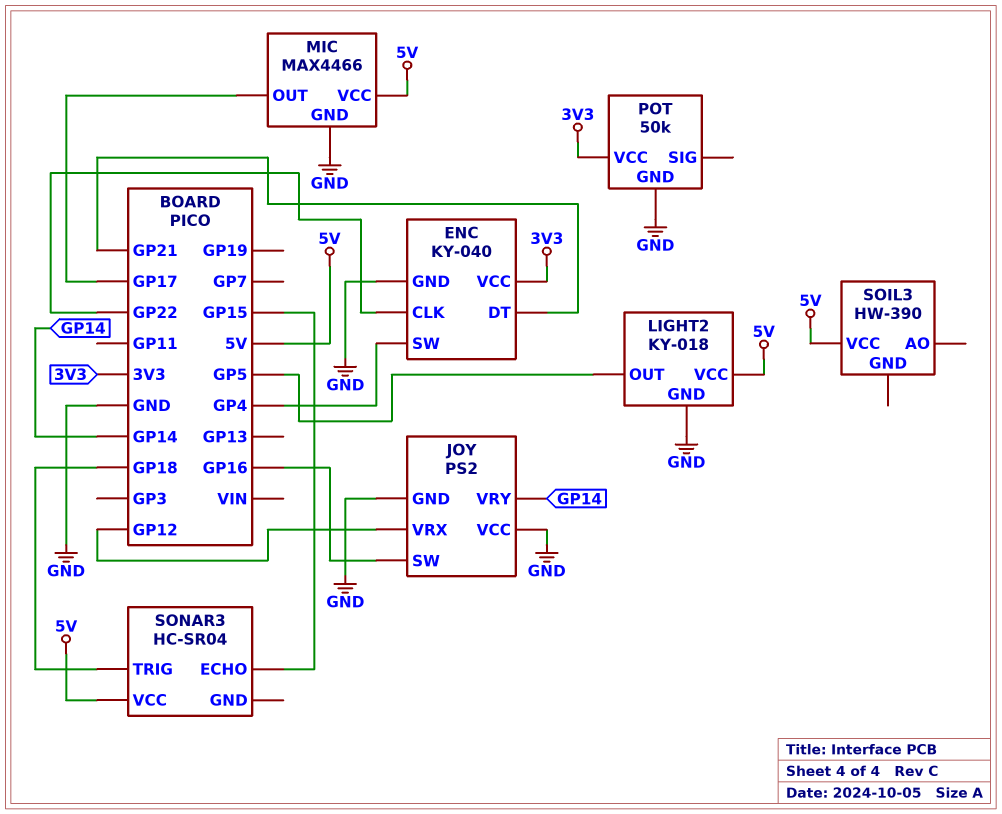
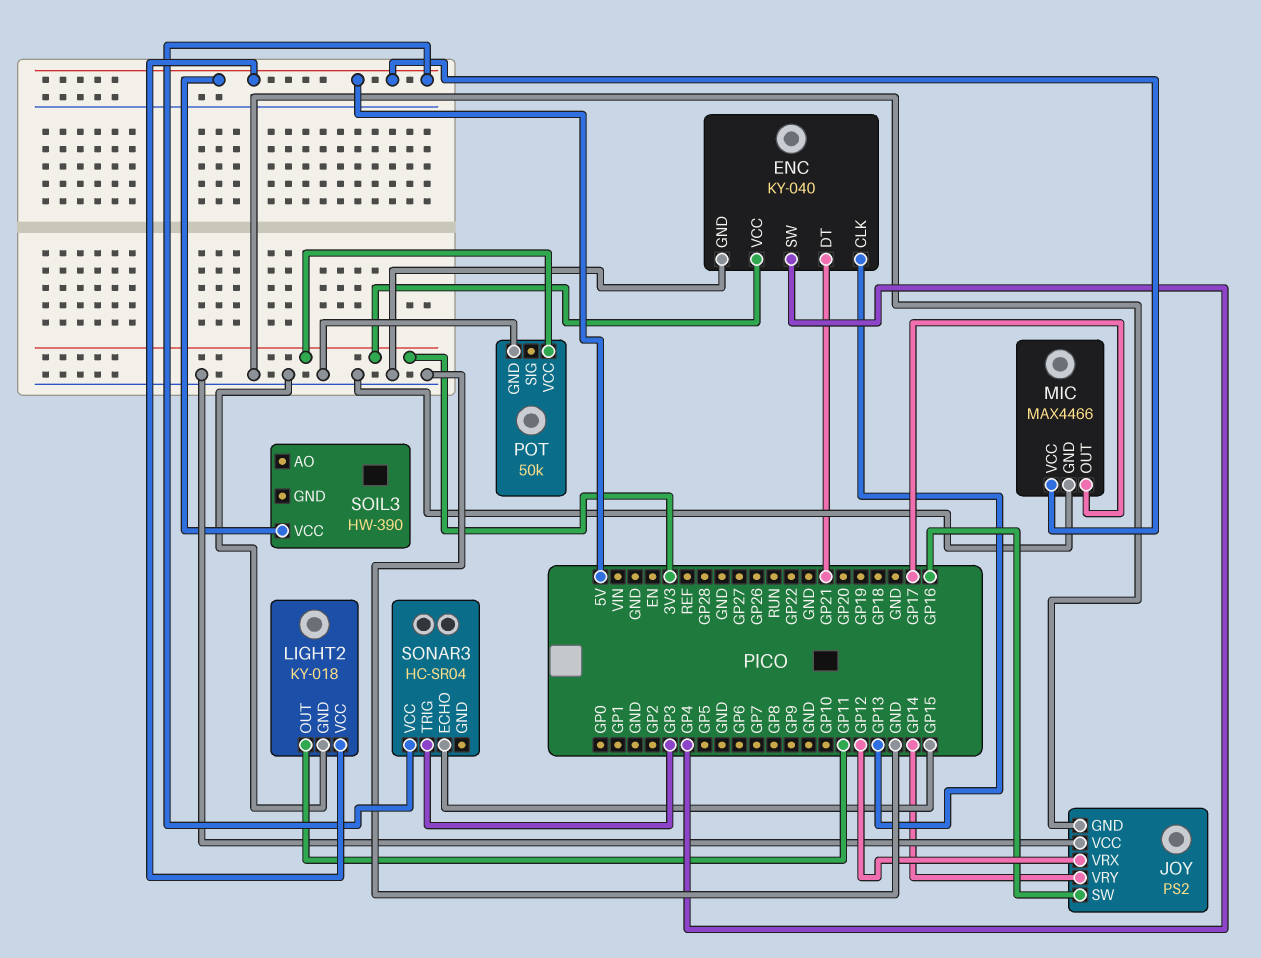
ENC pin CLK: GP22 -> GP13
LIGHT2 pin OUT: GP5 -> GP11
SONAR3 pin TRIG: GP18 -> GP3

